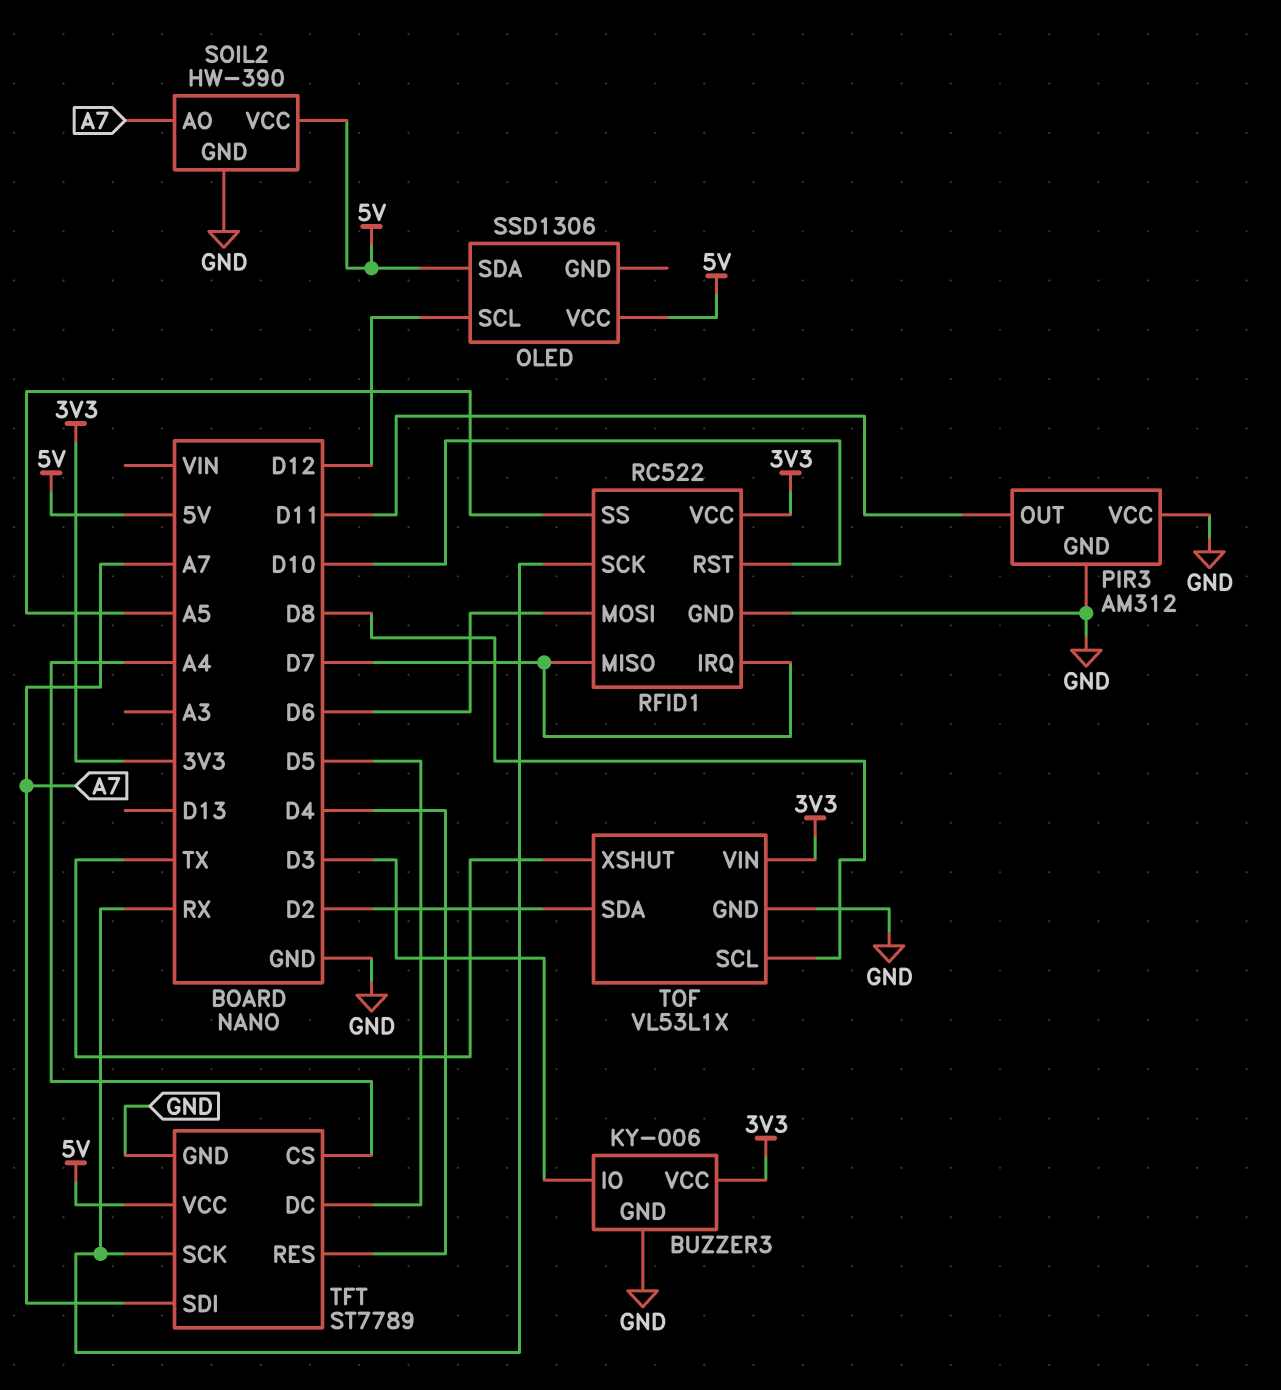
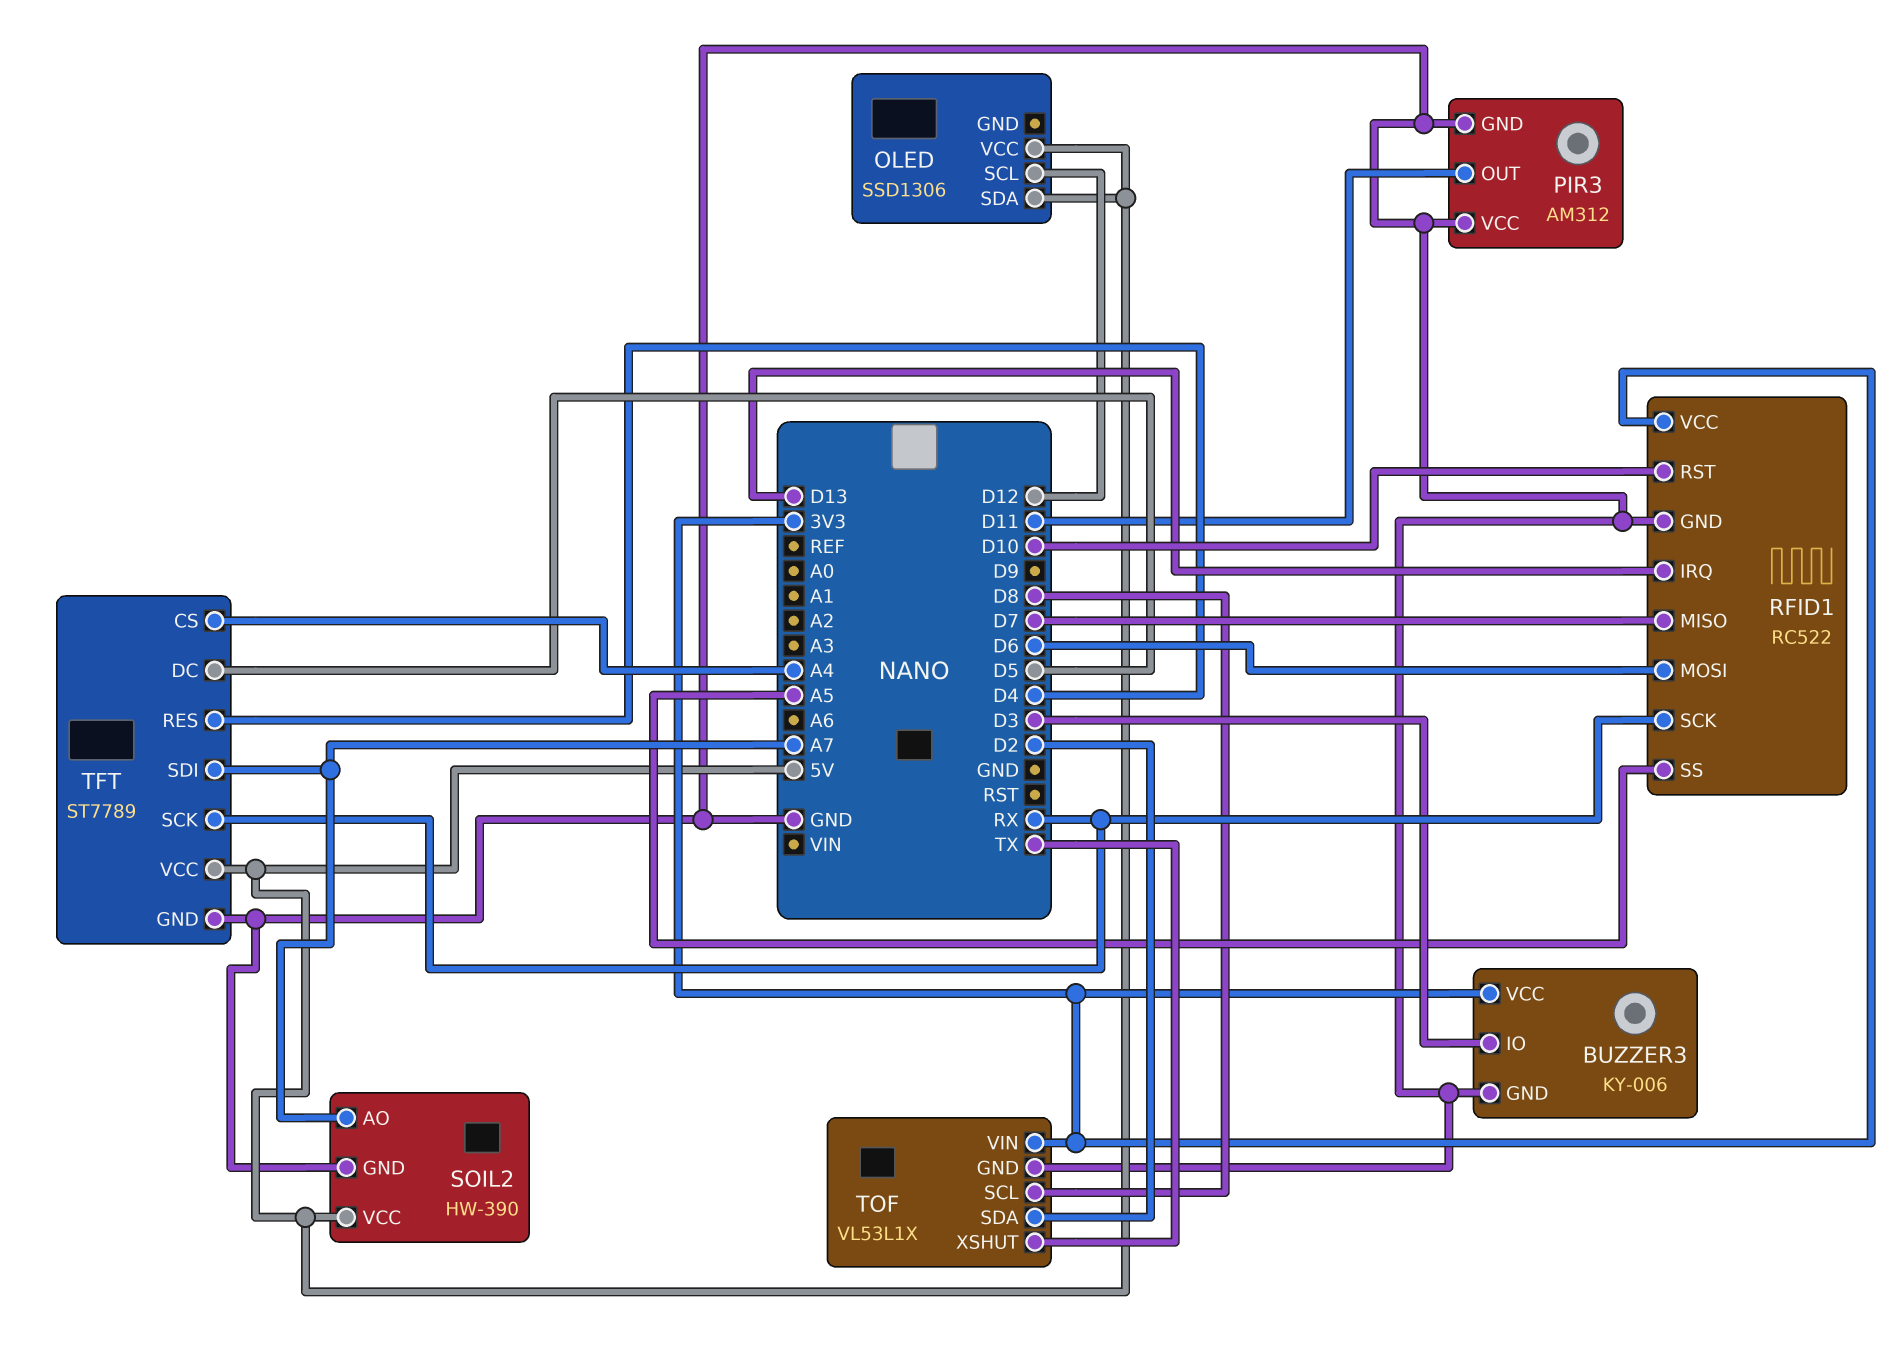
RFID1 pin IRQ: D7 -> D13

